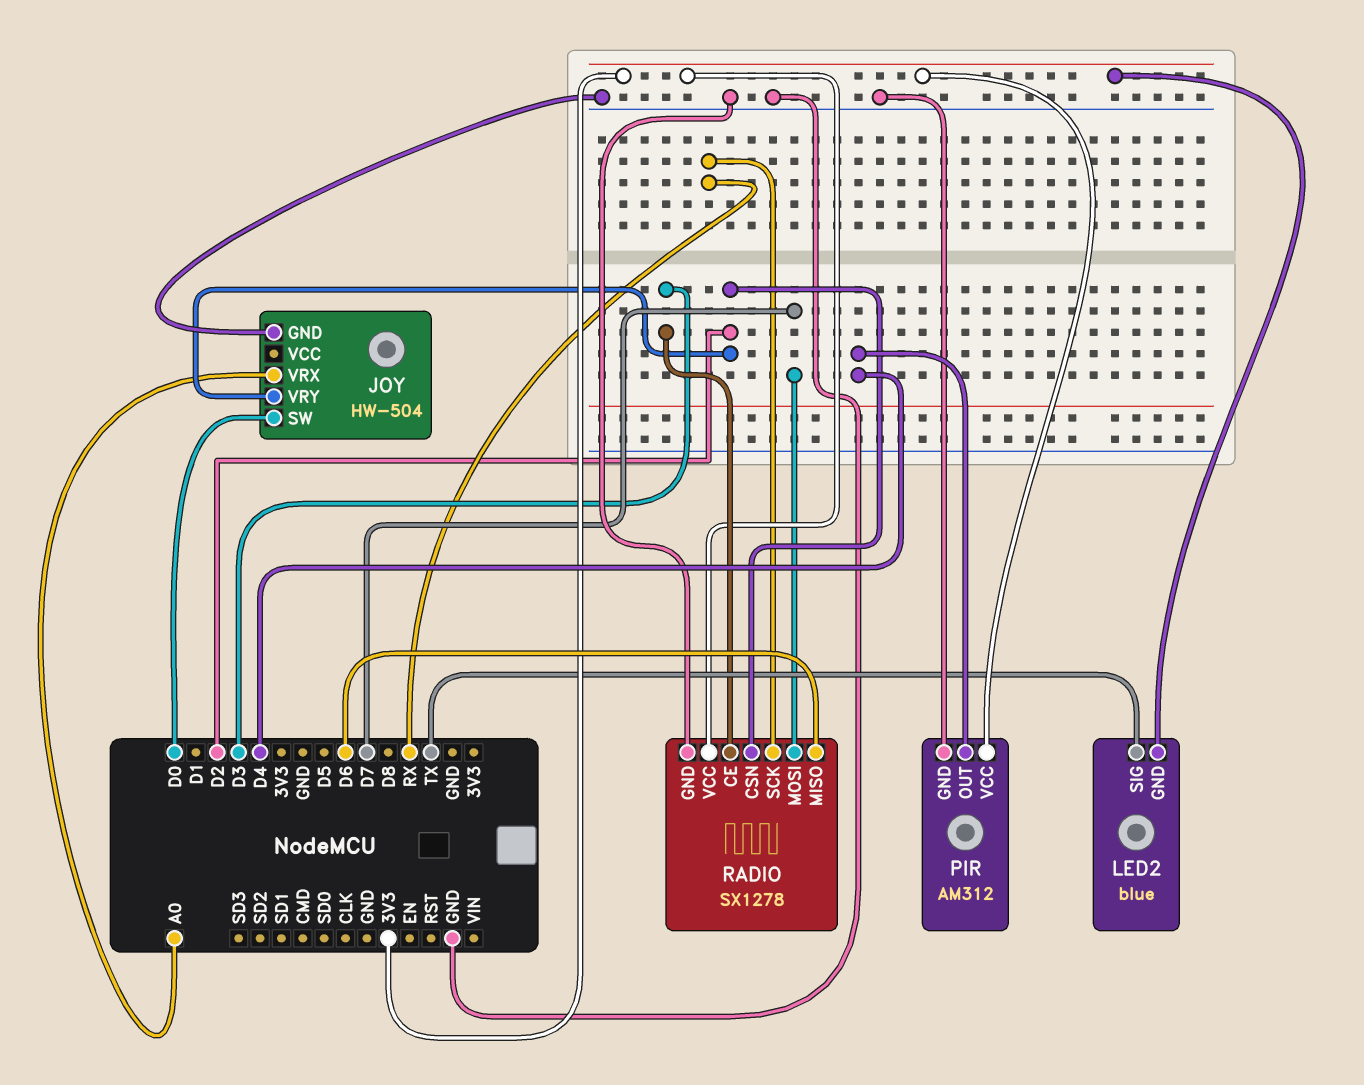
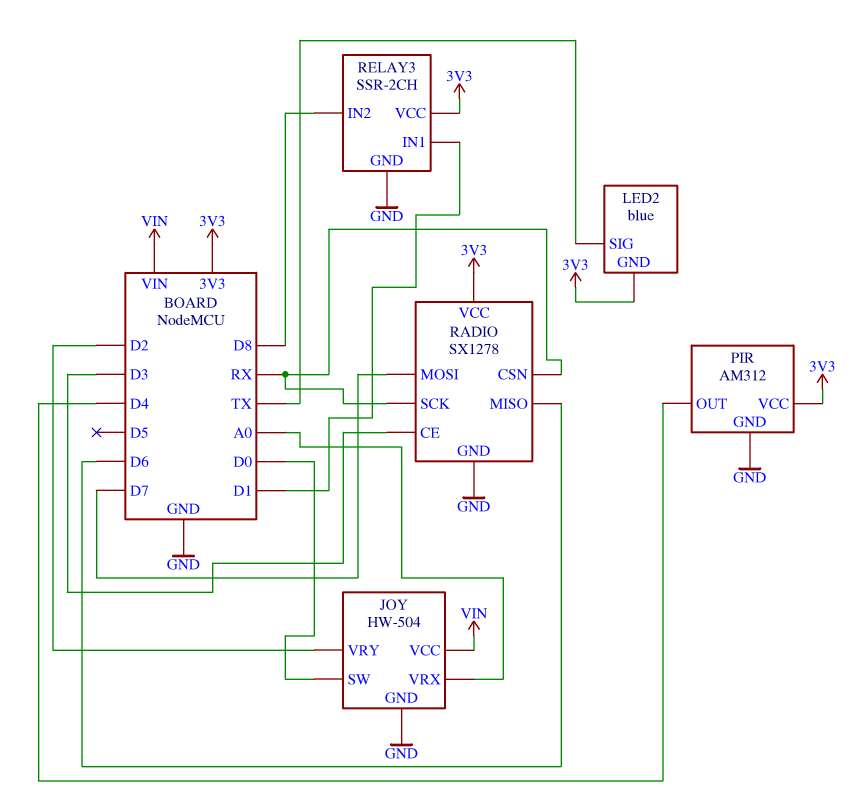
JOY pin VCC: none -> VIN
RADIO pin CSN: D2 -> RX
RELAY3: none -> SSR-2CH
RELAY3 pin GND: none -> GND
RELAY3 pin IN1: none -> D1
RELAY3 pin IN2: none -> D8
RELAY3 pin VCC: none -> 3V3

